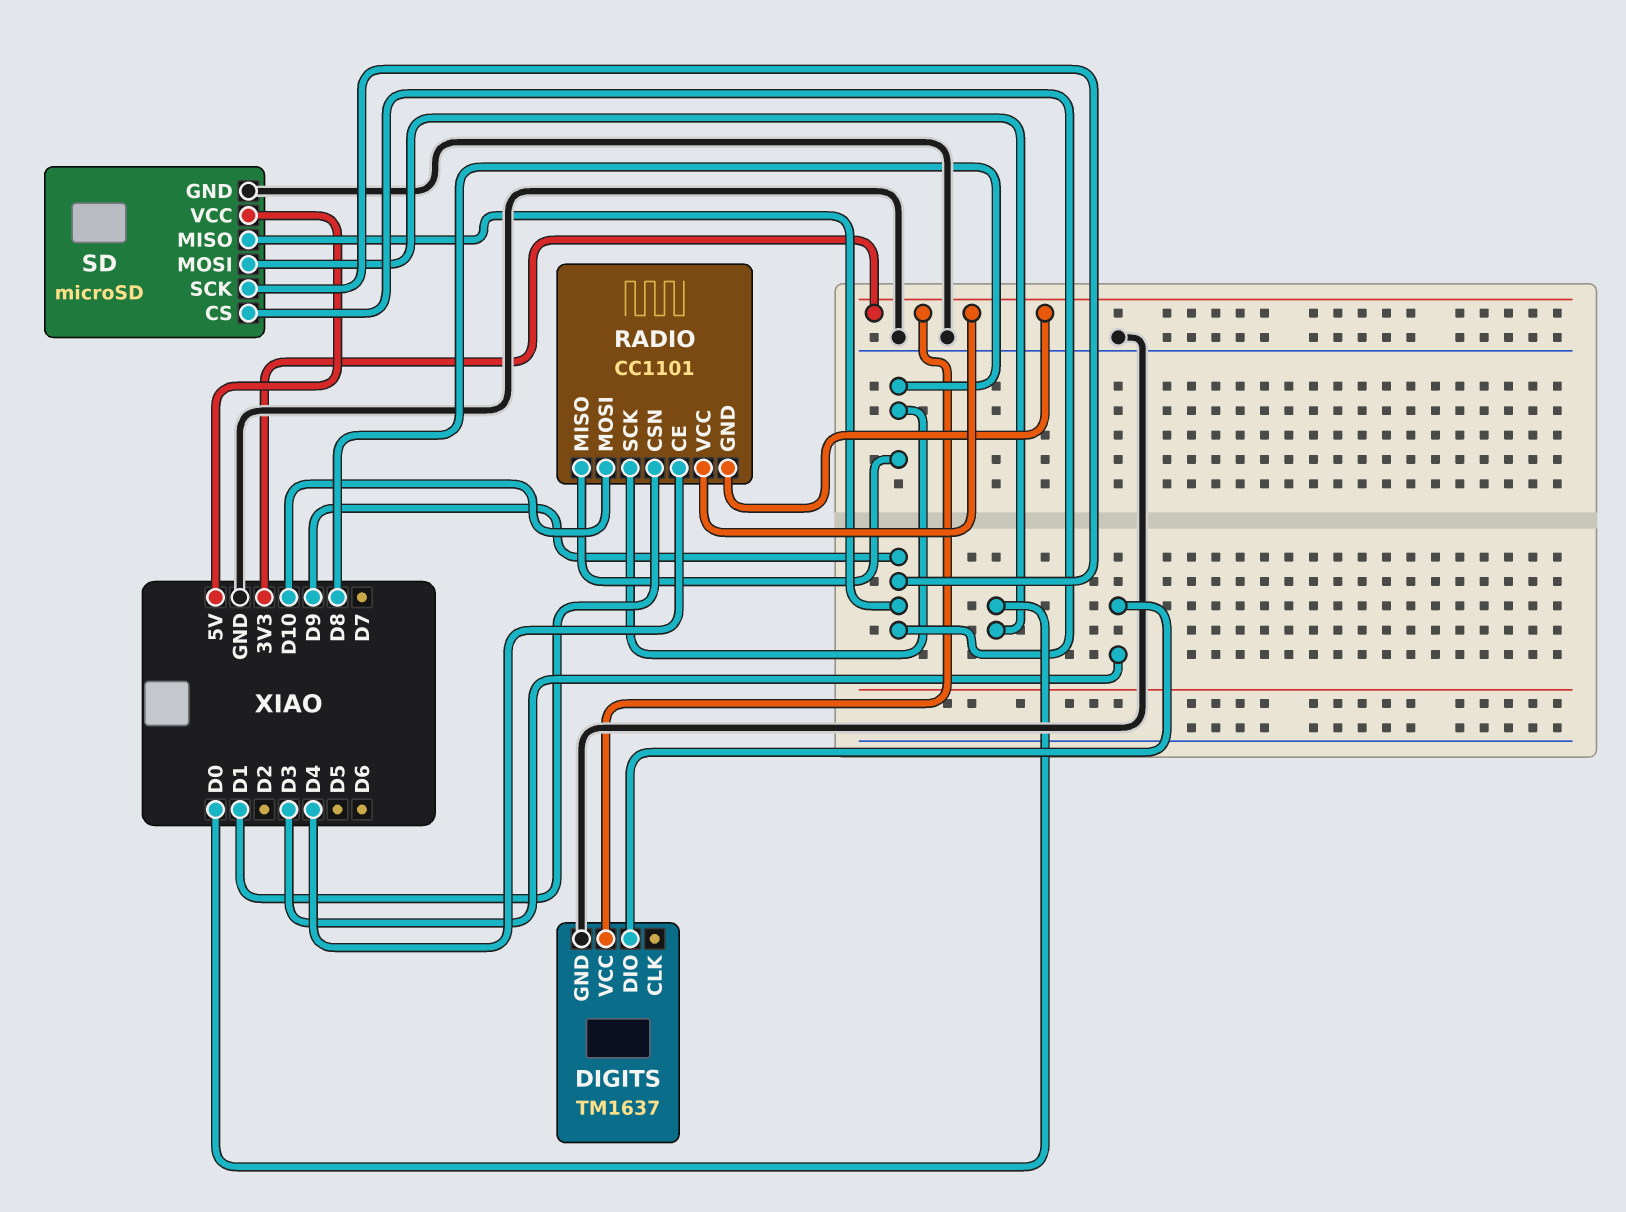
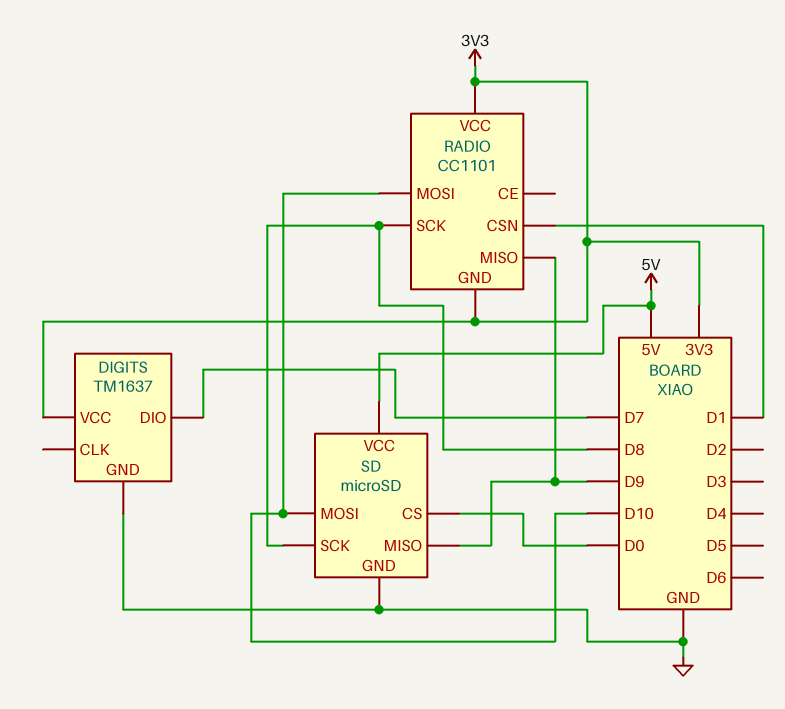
DIGITS pin DIO: D3 -> D7
RADIO pin CE: D4 -> none
RADIO pin MISO: D8 -> D9
SD pin CS: D9 -> D0
SD pin MOSI: D0 -> D10
SD pin SCK: D9 -> D8

